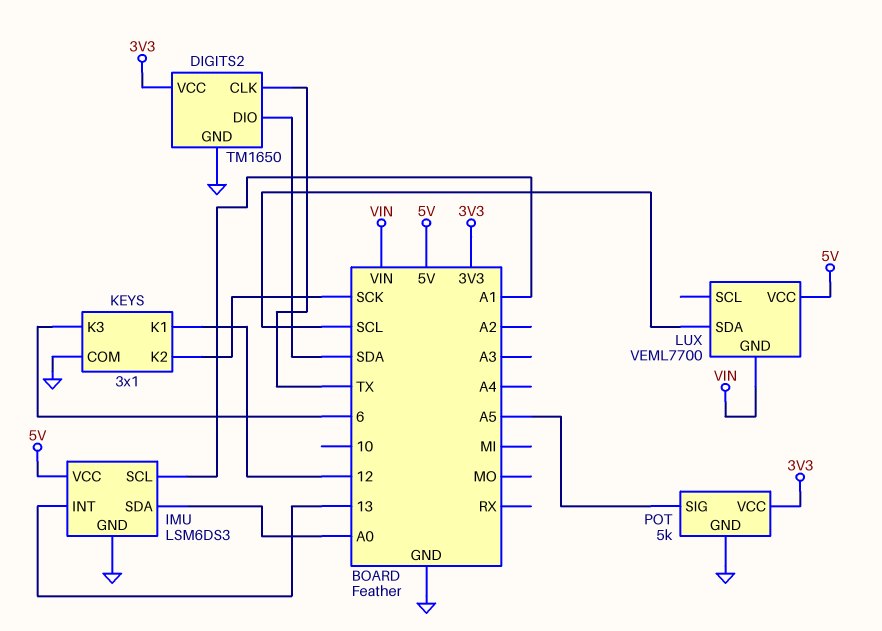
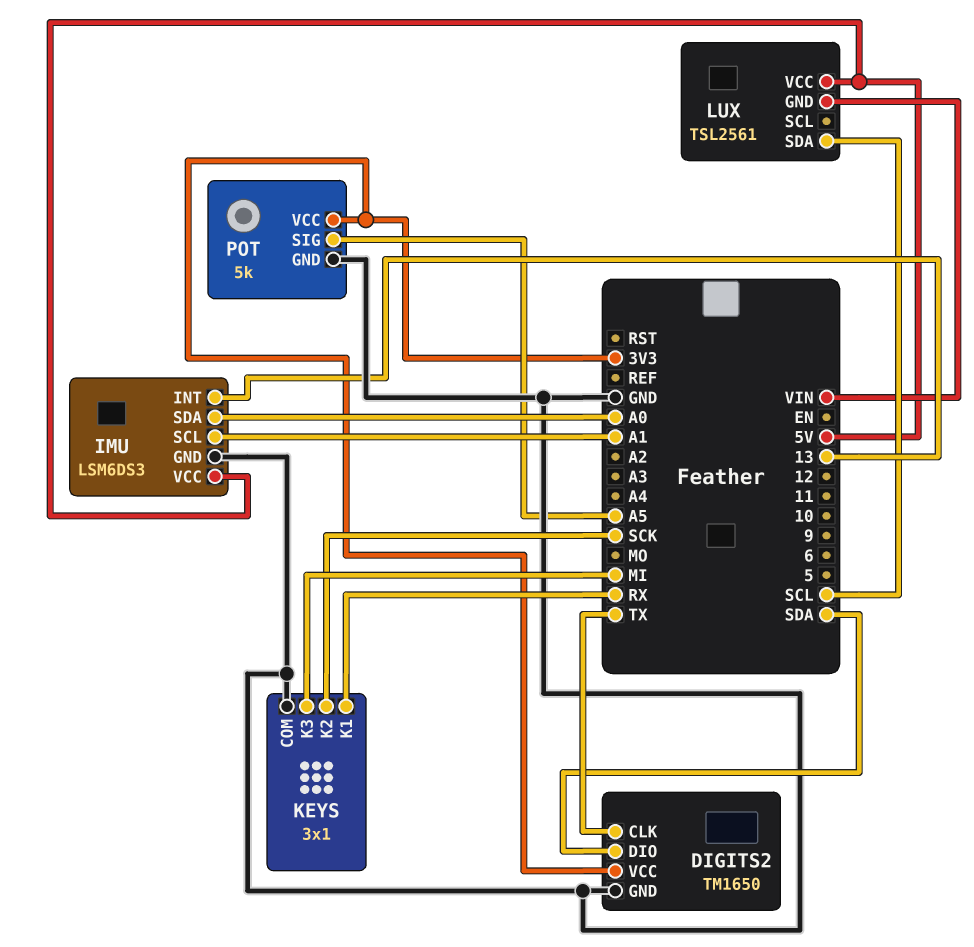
KEYS pin K1: 12 -> RX
KEYS pin K3: 6 -> MI
LUX: VEML7700 -> TSL2561

